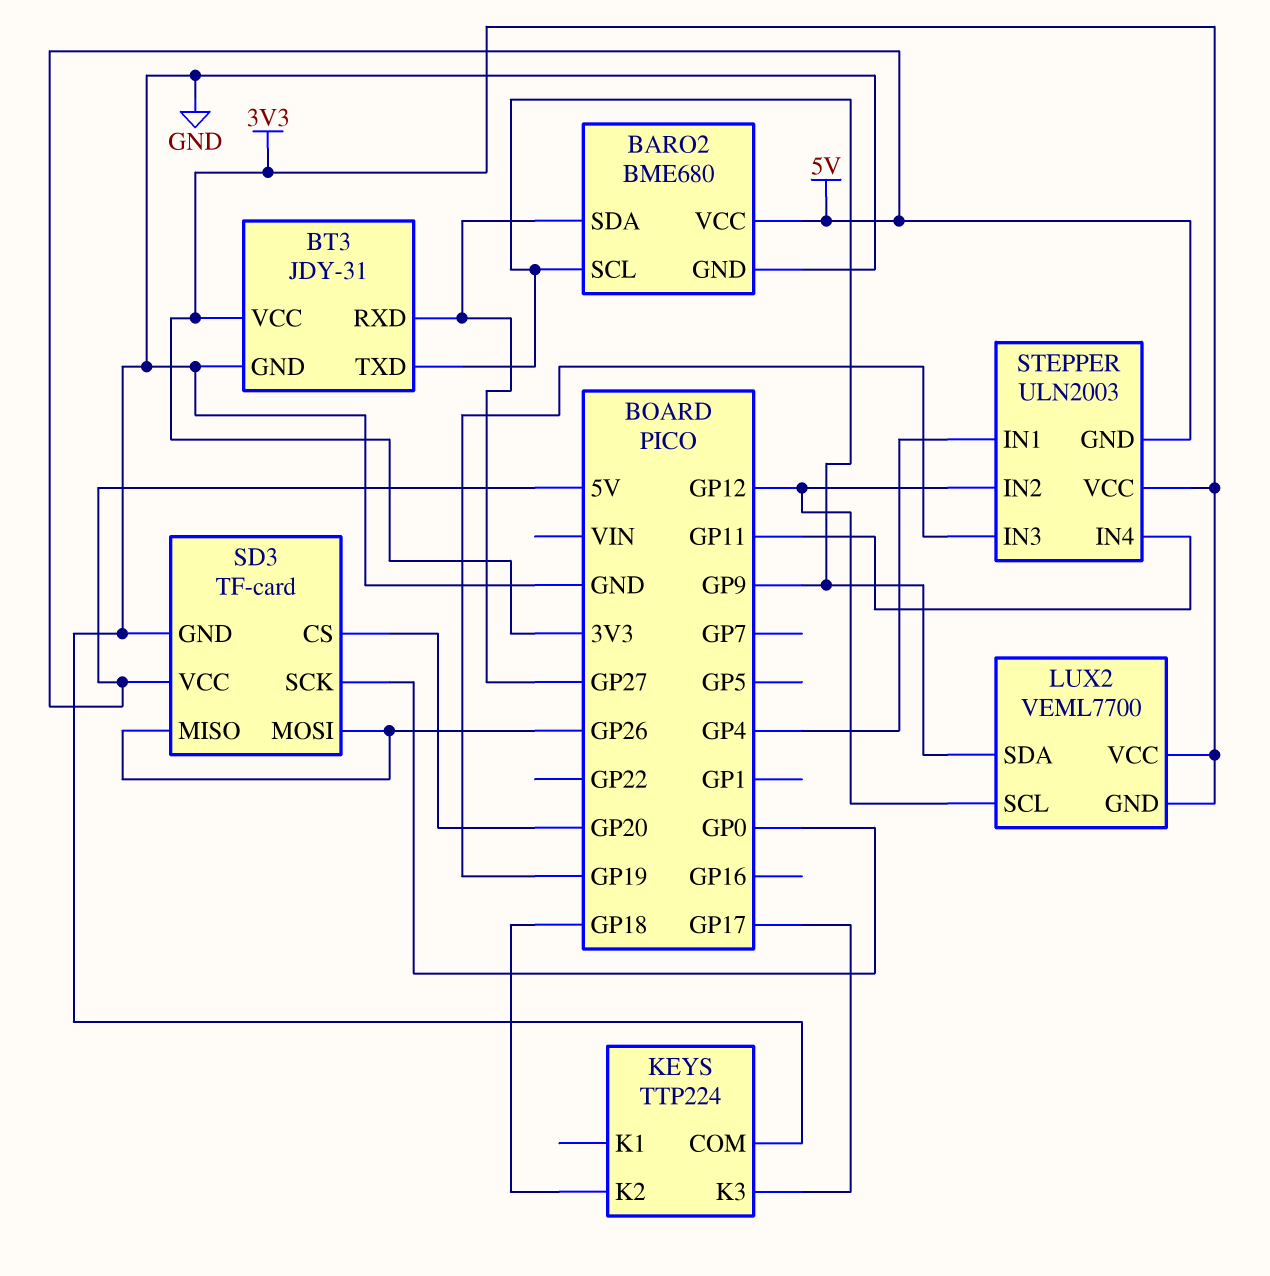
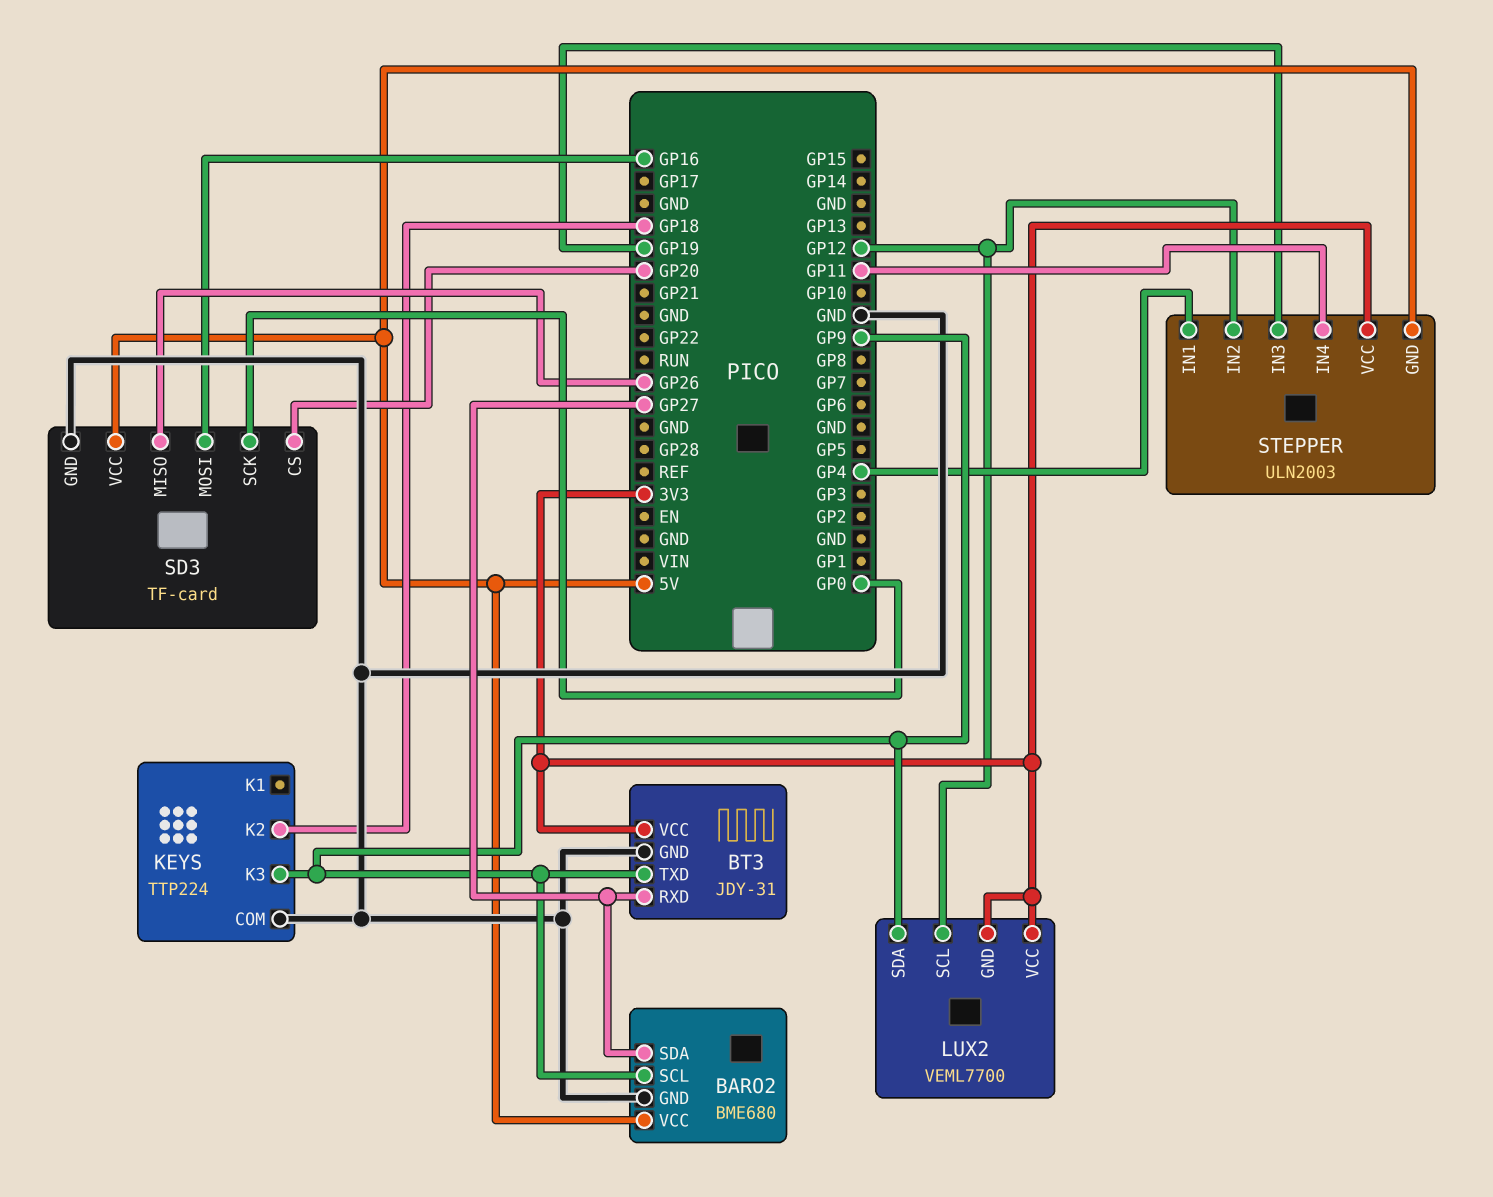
KEYS pin K3: GP17 -> GP9
SD3 pin MOSI: GP26 -> GP16

